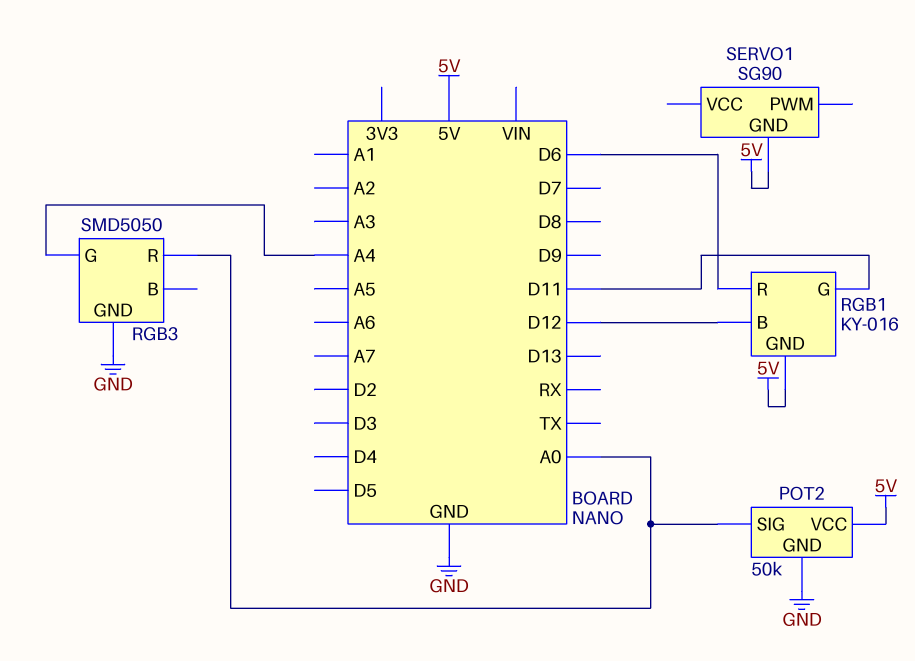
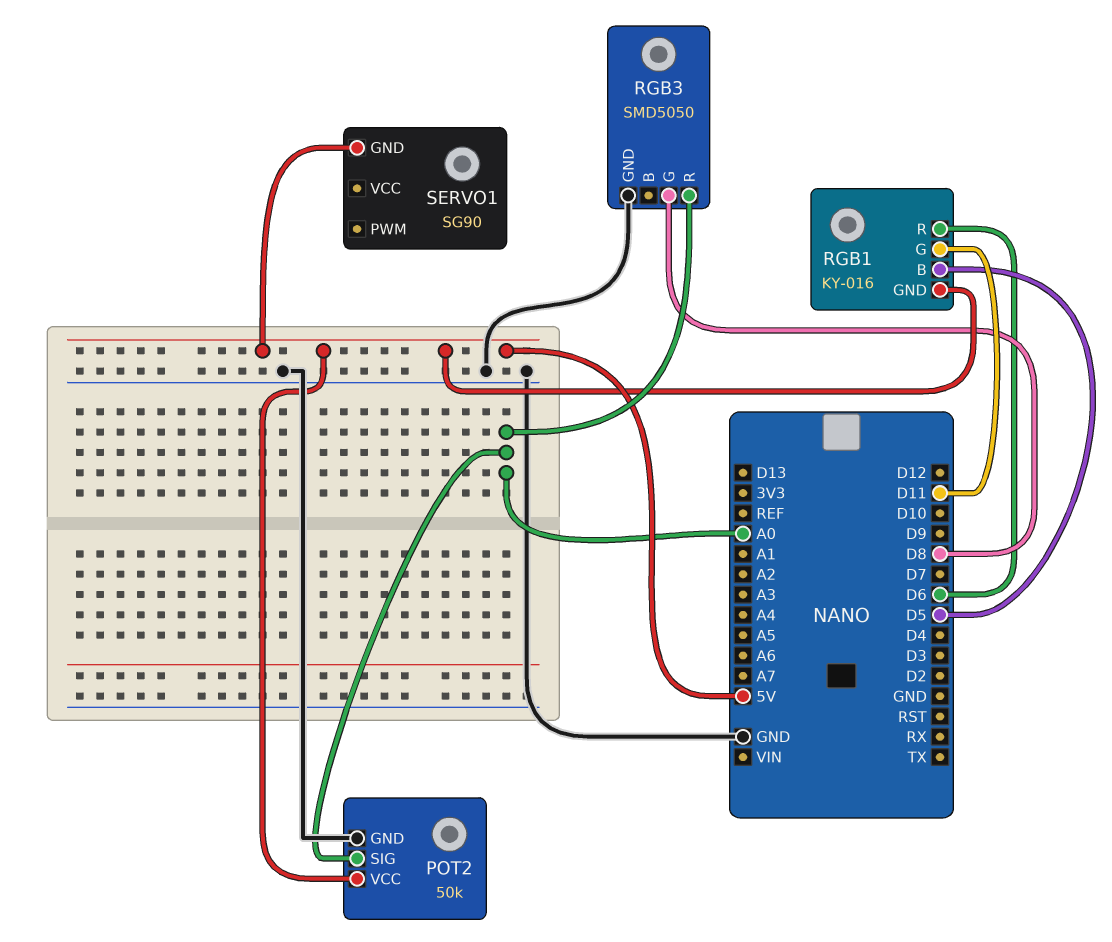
RGB1 pin B: D12 -> D5
RGB3 pin G: A4 -> D8

